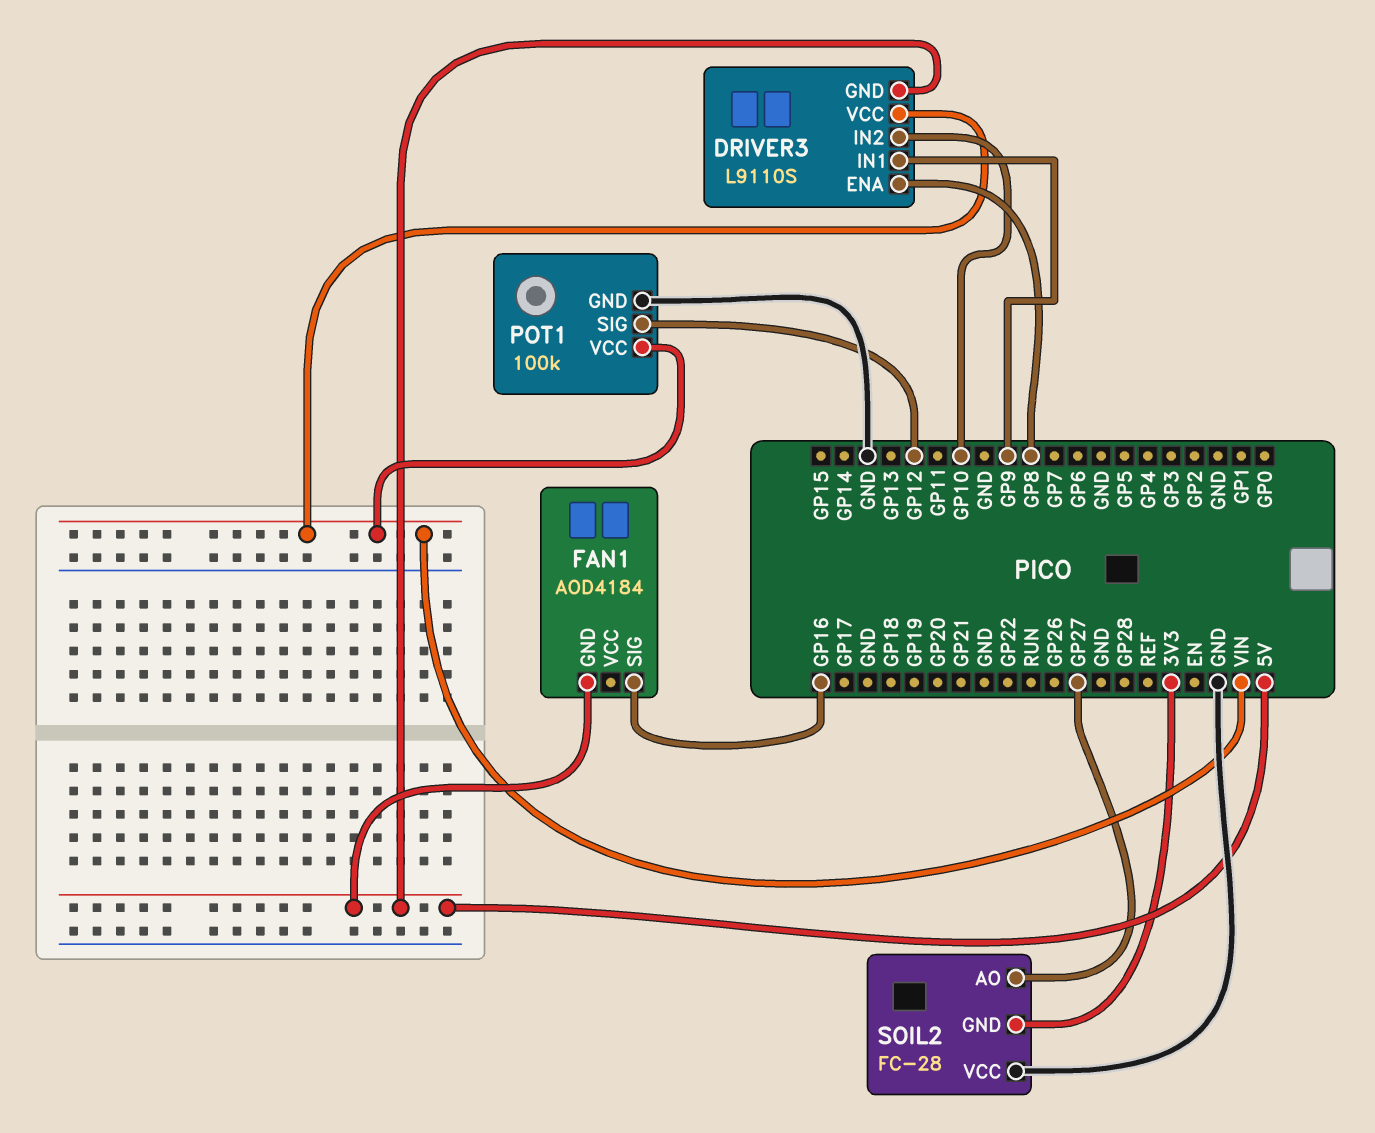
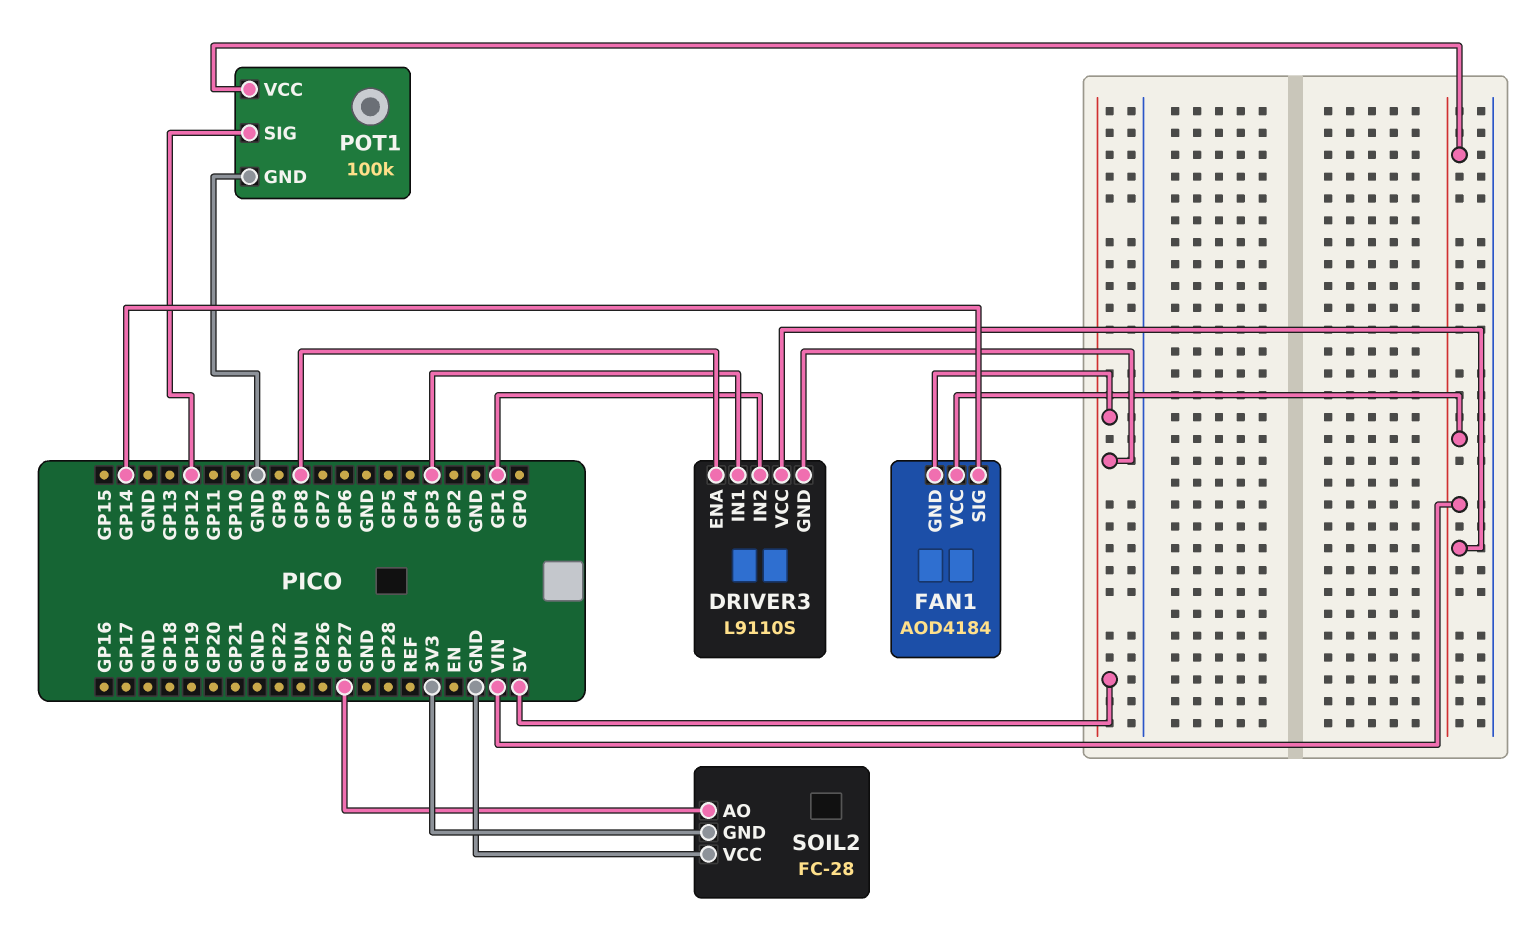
DRIVER3 pin IN1: GP9 -> GP3
DRIVER3 pin IN2: GP10 -> GP1
FAN1 pin SIG: GP16 -> GP14
FAN1 pin VCC: none -> VIN

